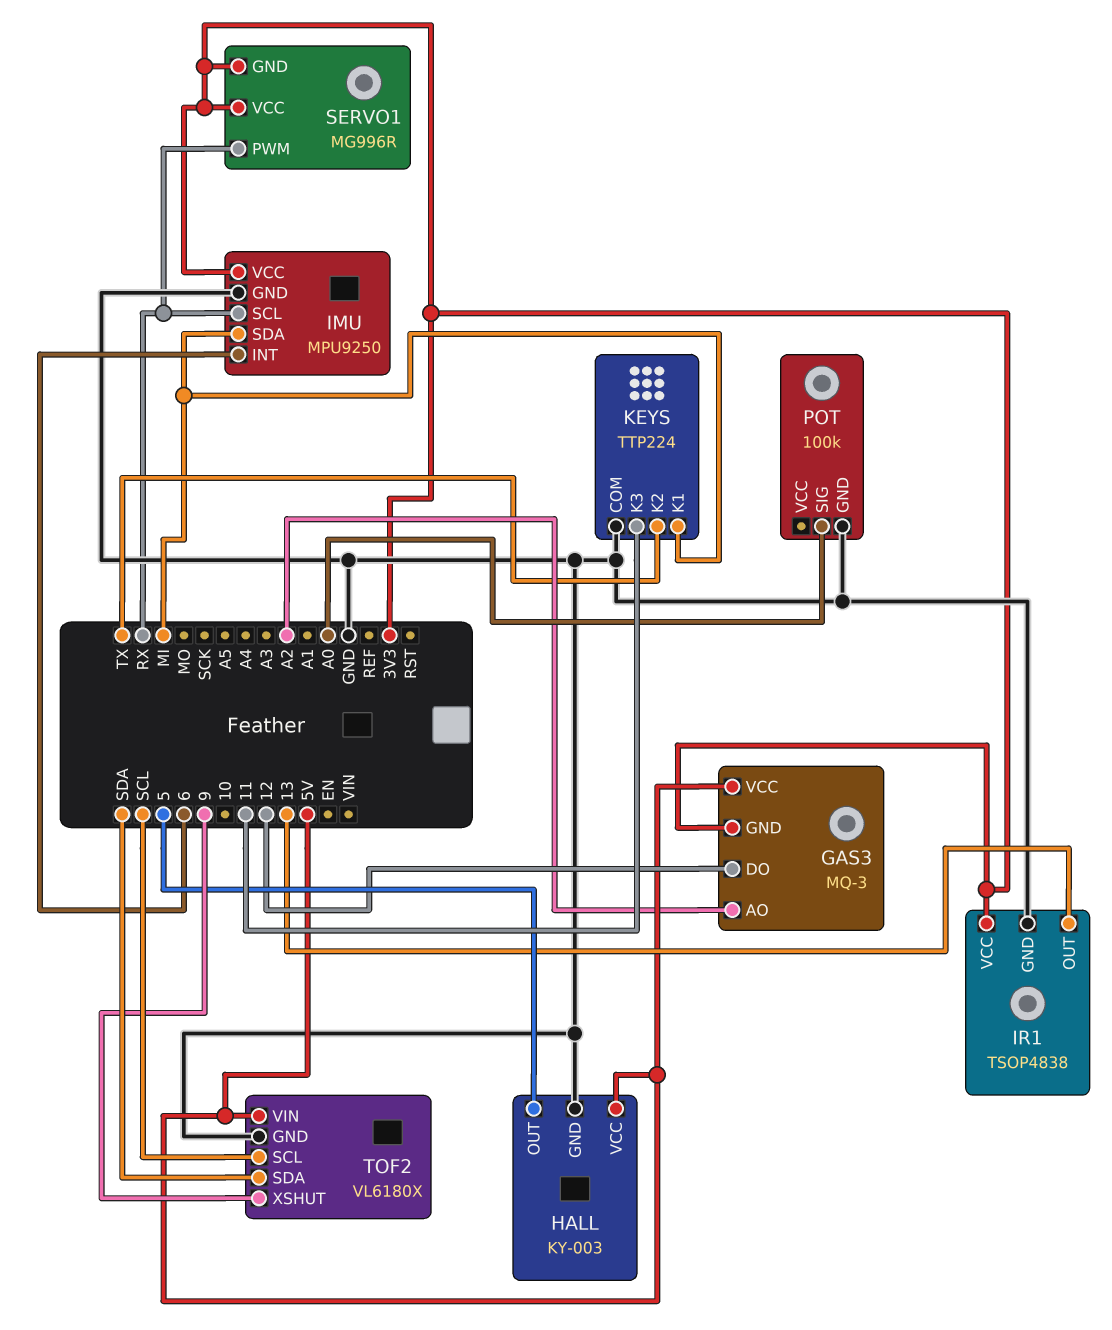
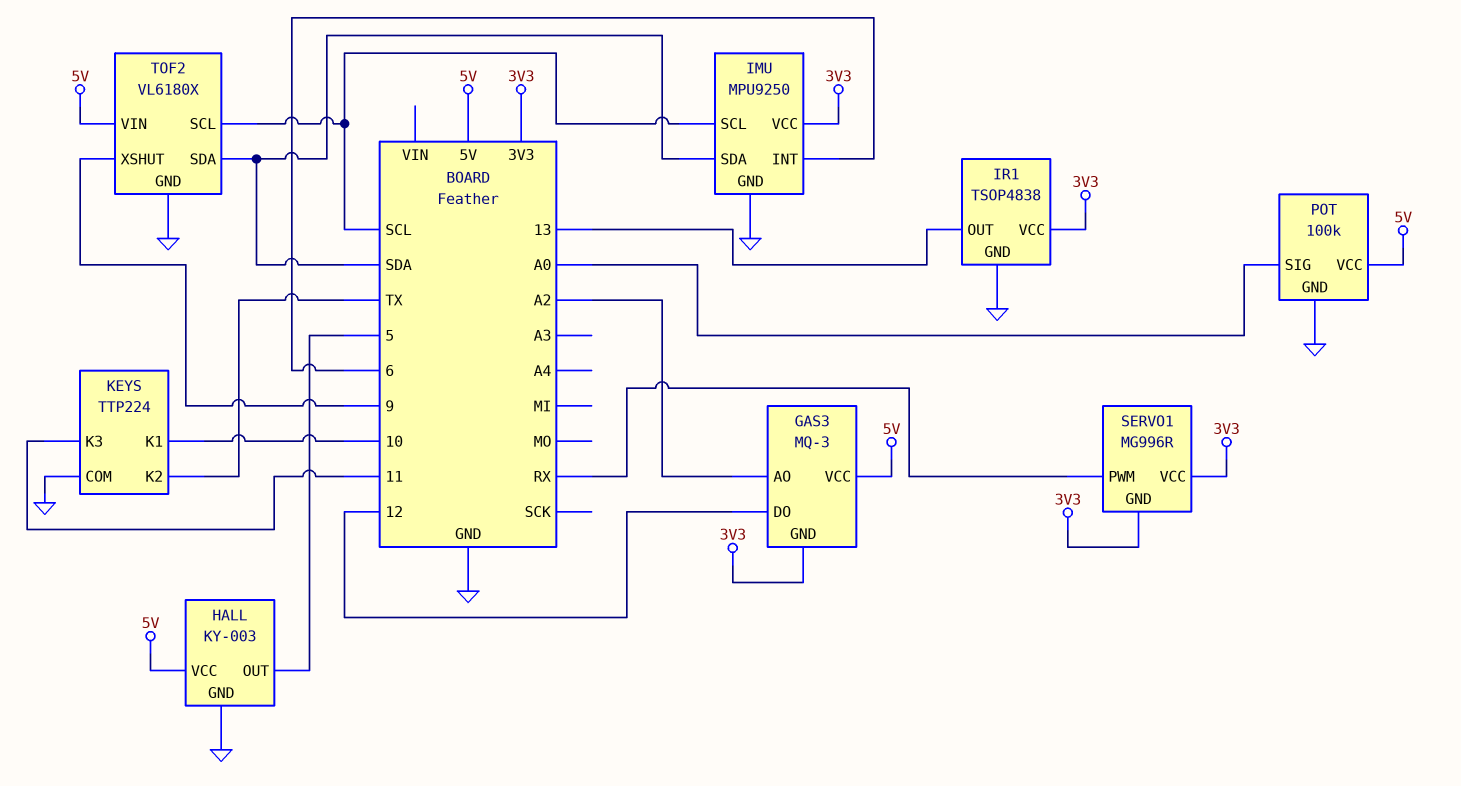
IMU pin SCL: RX -> SCL
IMU pin SDA: MI -> SDA
KEYS pin K1: MI -> 10
POT pin VCC: none -> 5V

